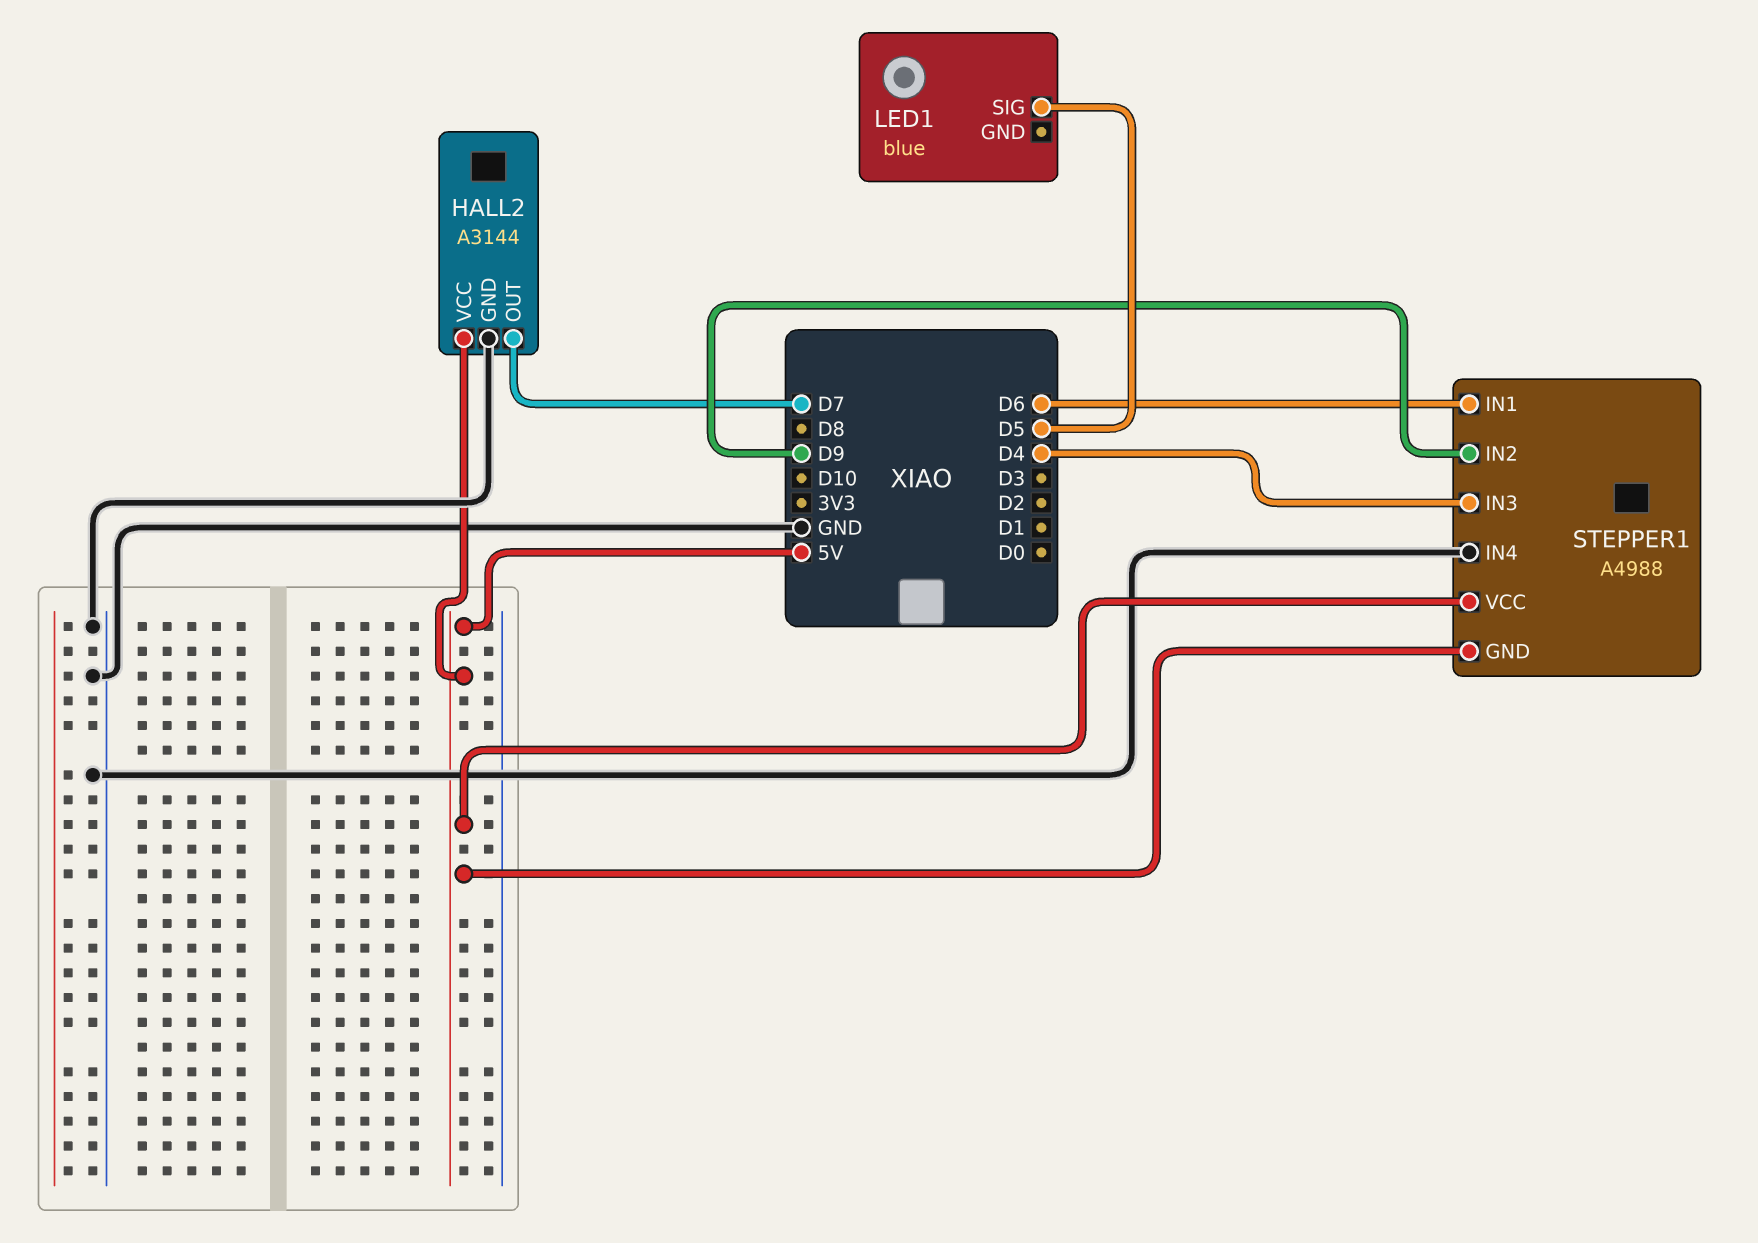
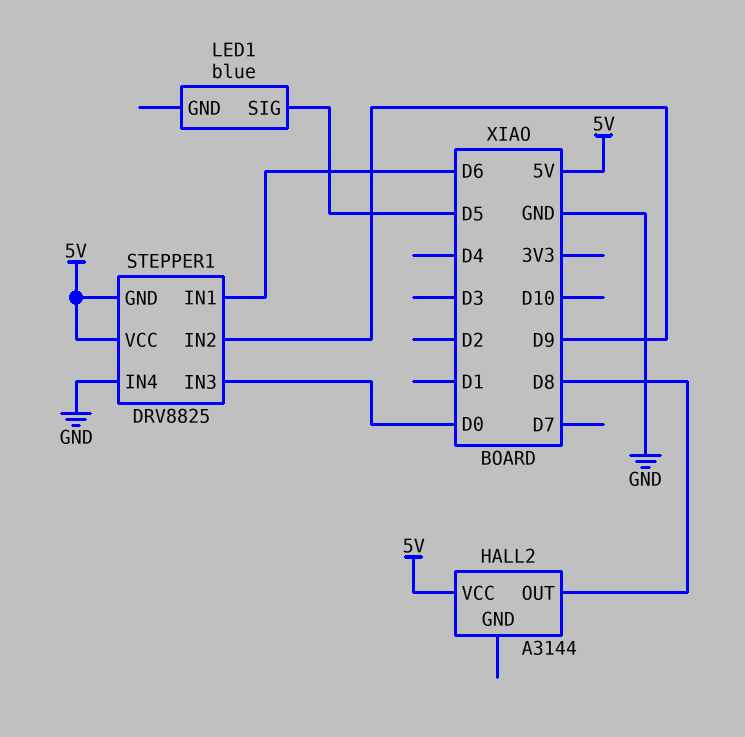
HALL2 pin GND: GND -> none
HALL2 pin OUT: D7 -> D8
STEPPER1: A4988 -> DRV8825
STEPPER1 pin IN3: D4 -> D0

